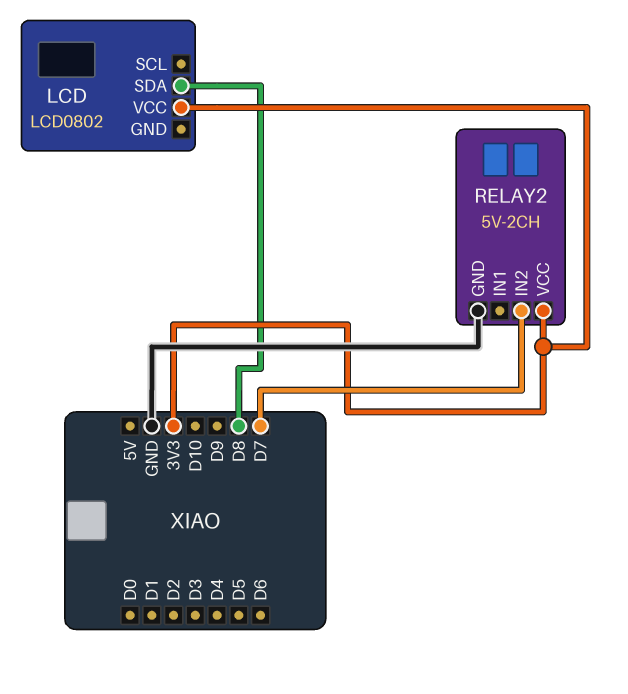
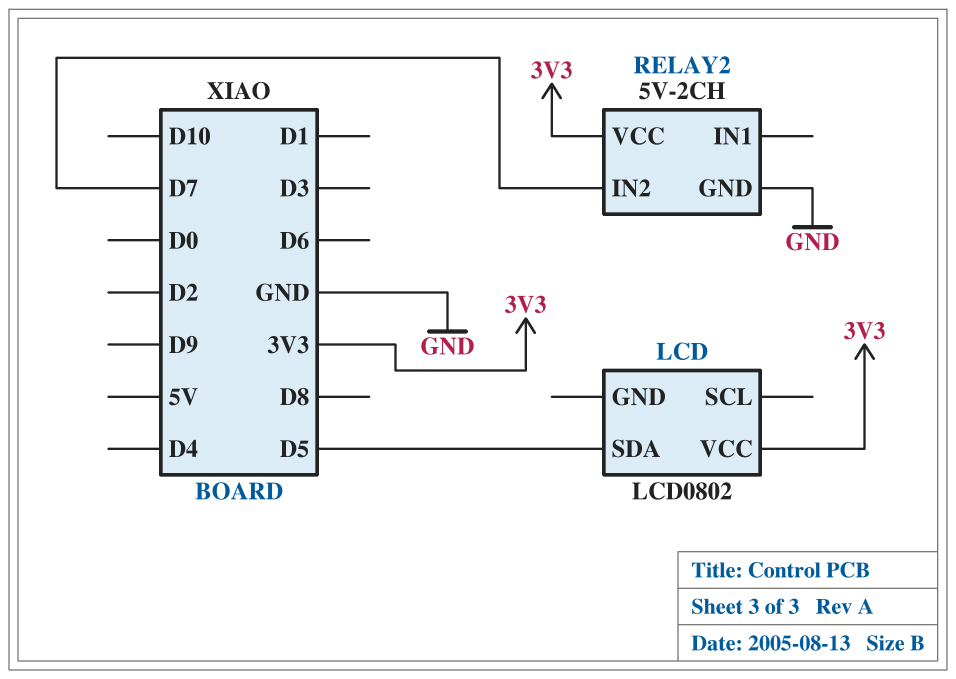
LCD pin SDA: D8 -> D5

